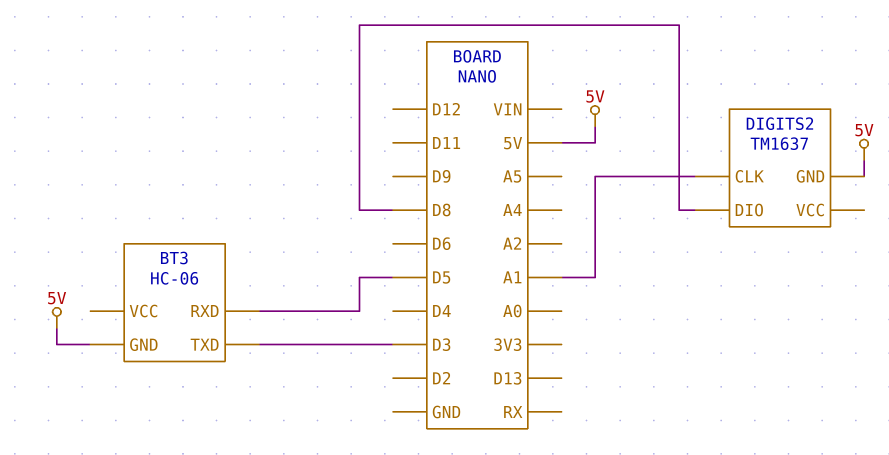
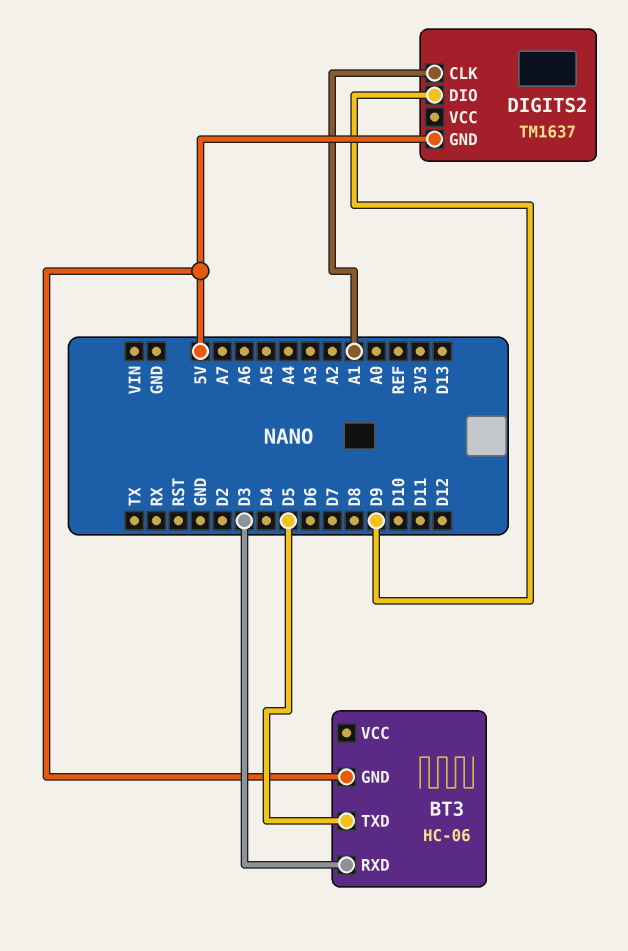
BT3 pin RXD: D5 -> D3
BT3 pin TXD: D3 -> D5
DIGITS2 pin DIO: D8 -> D9

